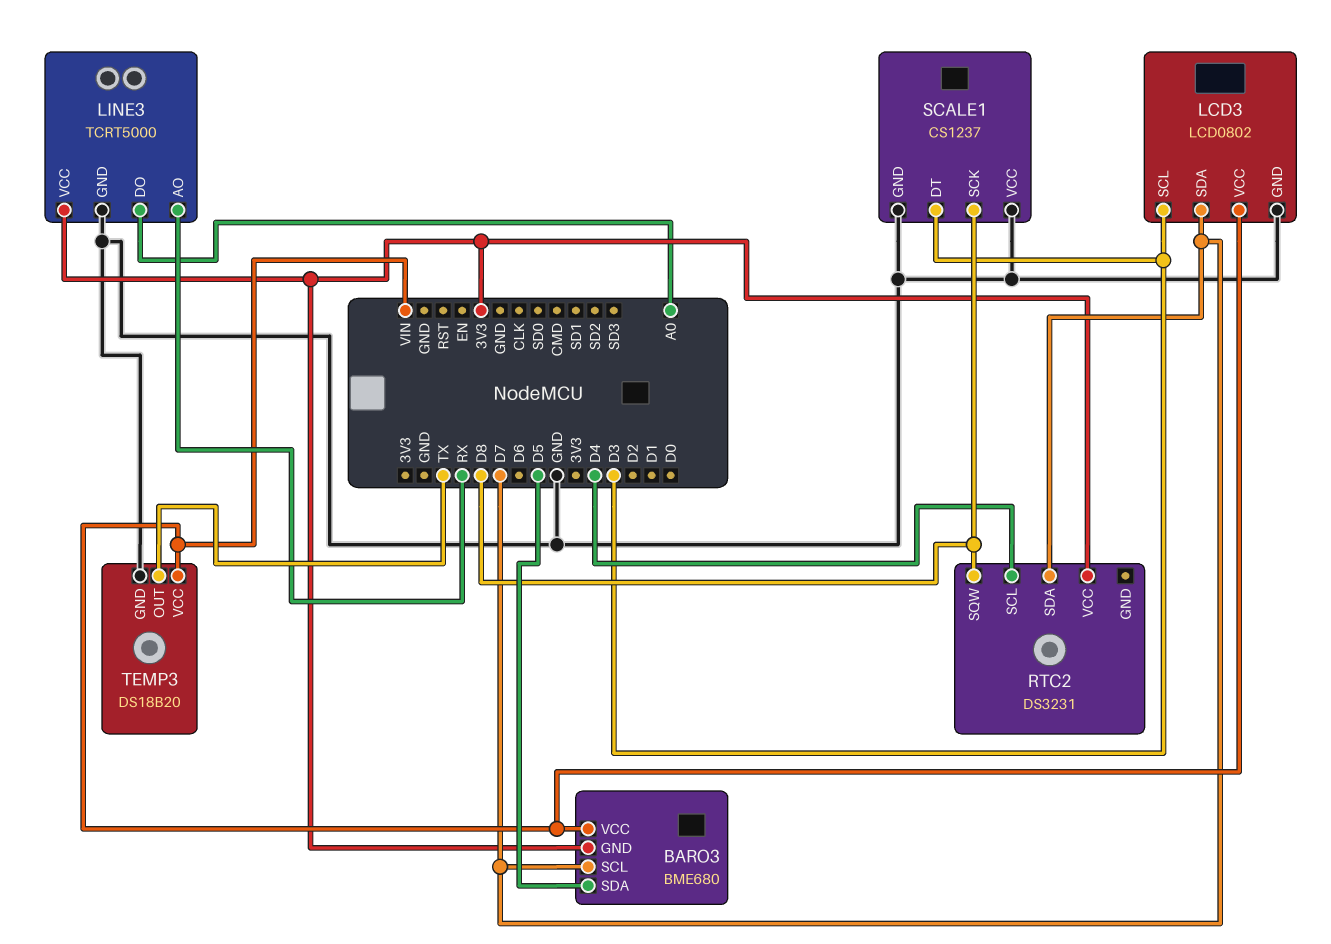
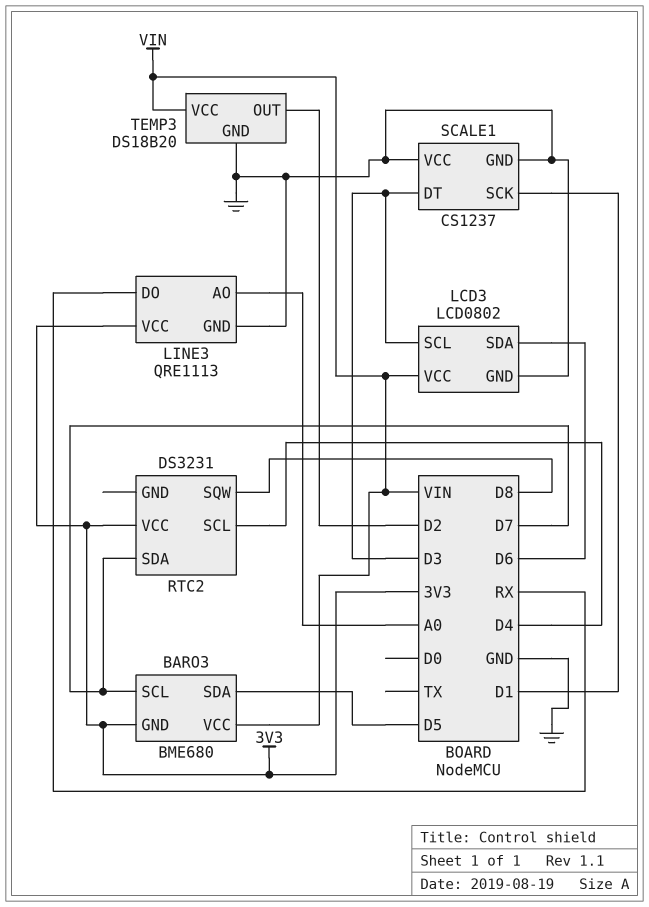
LCD3 pin SDA: D7 -> D6
LINE3: TCRT5000 -> QRE1113
LINE3 pin AO: RX -> A0
LINE3 pin DO: A0 -> RX
SCALE1 pin SCK: D8 -> D1
TEMP3 pin OUT: TX -> D2

